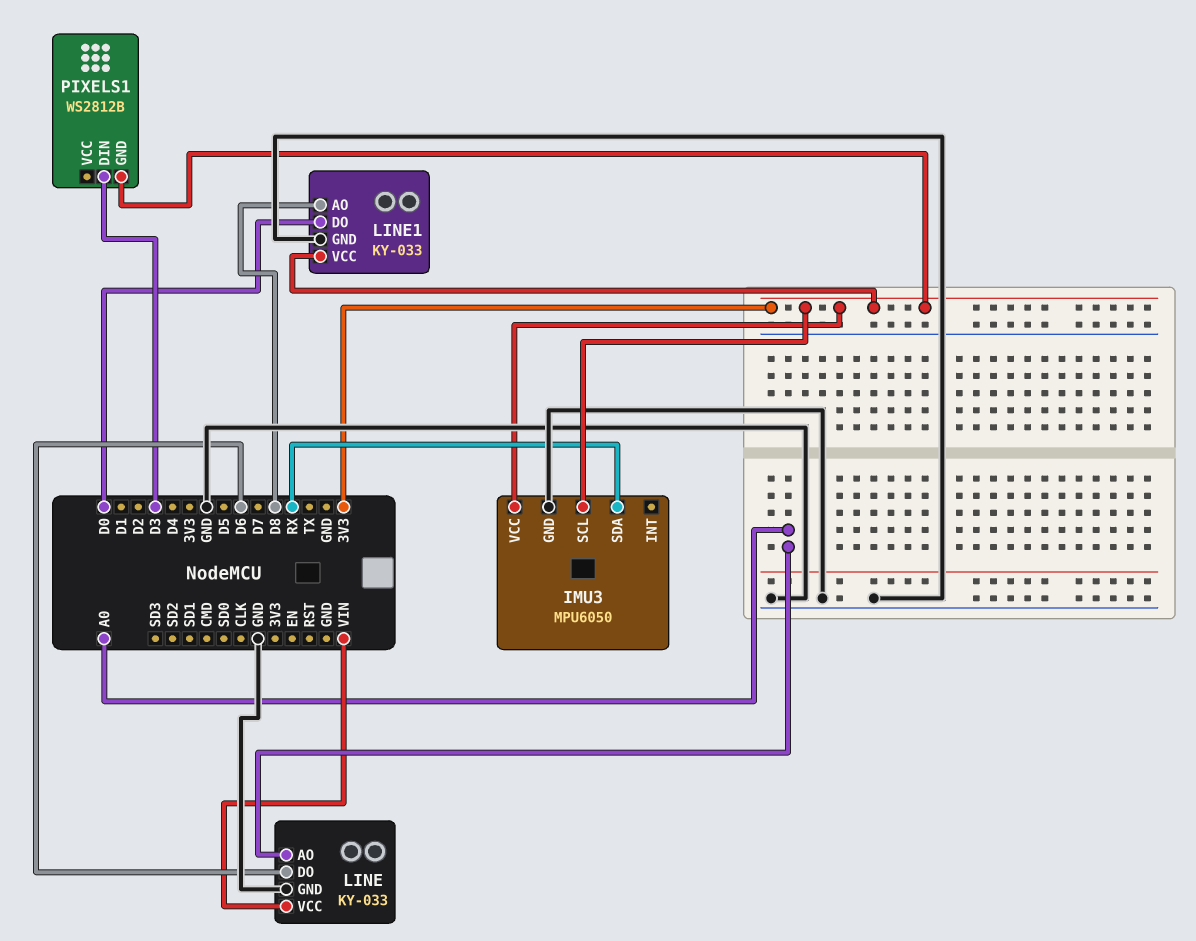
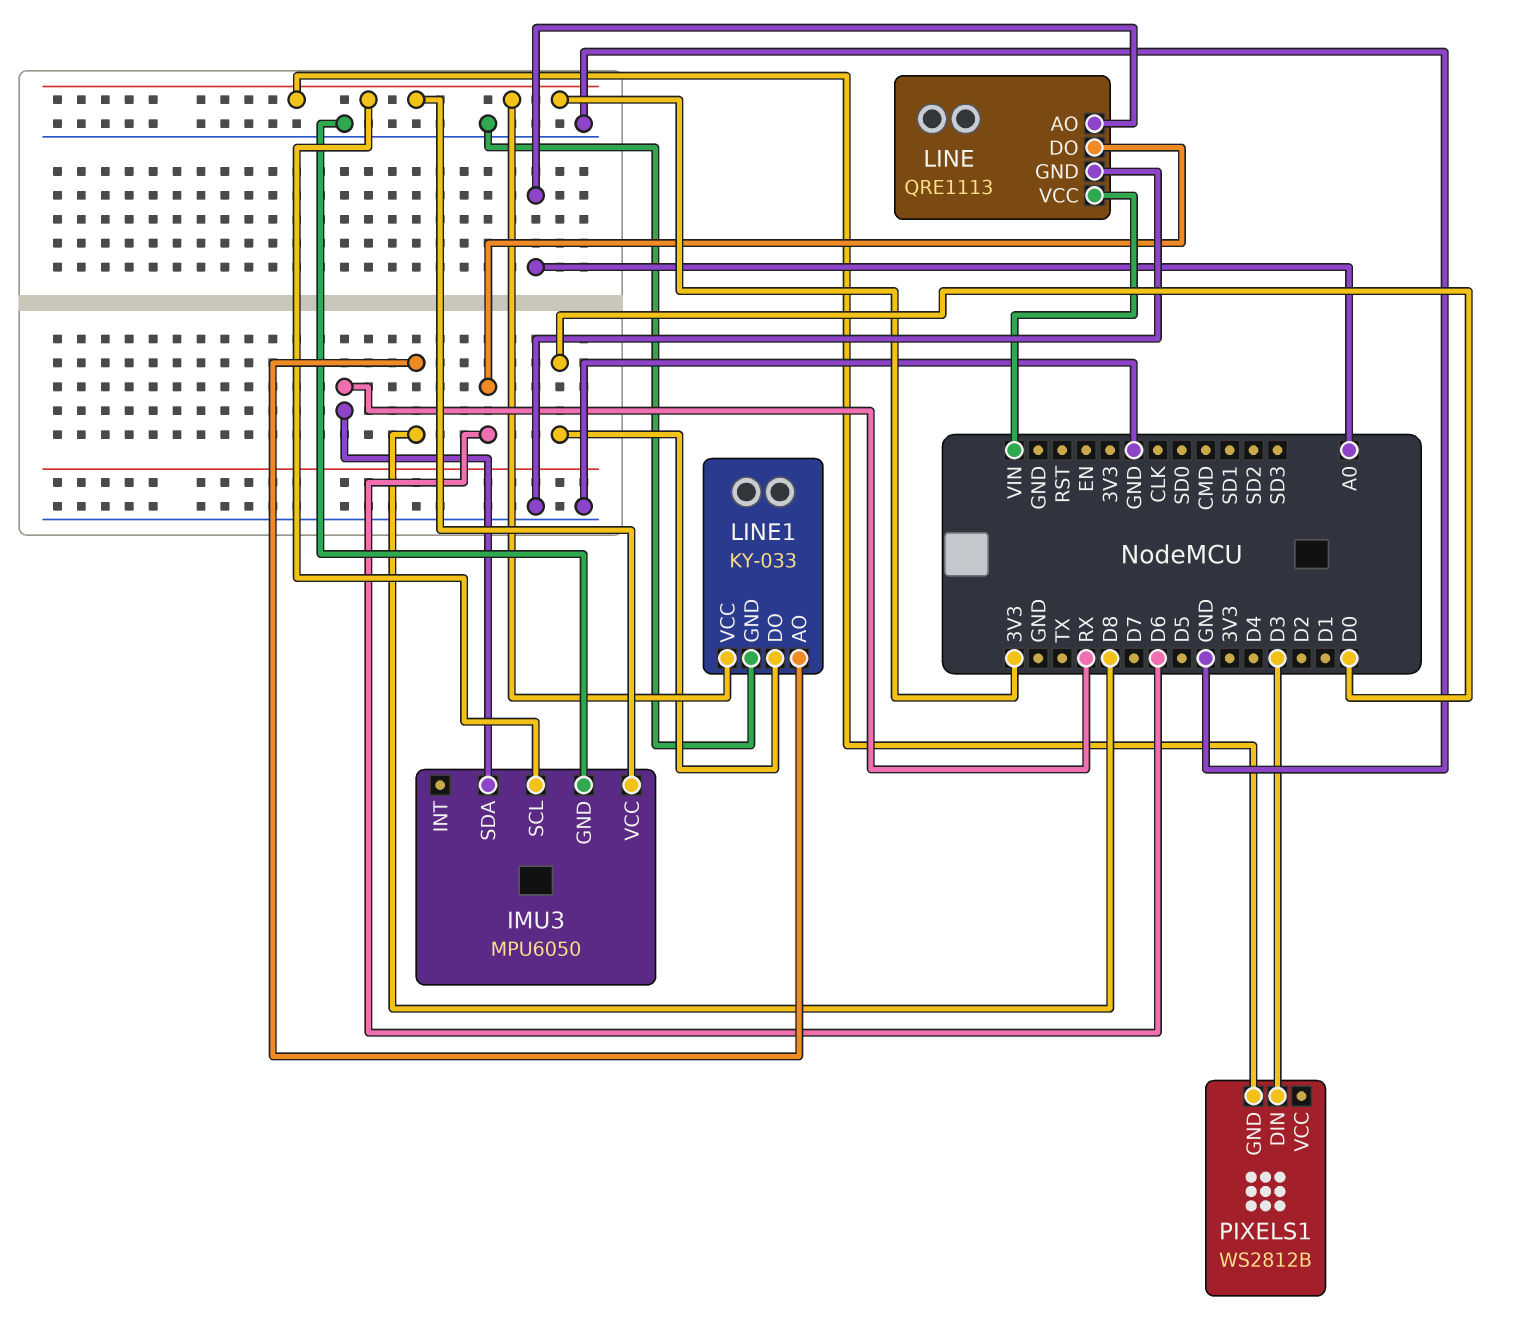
LINE: KY-033 -> QRE1113

